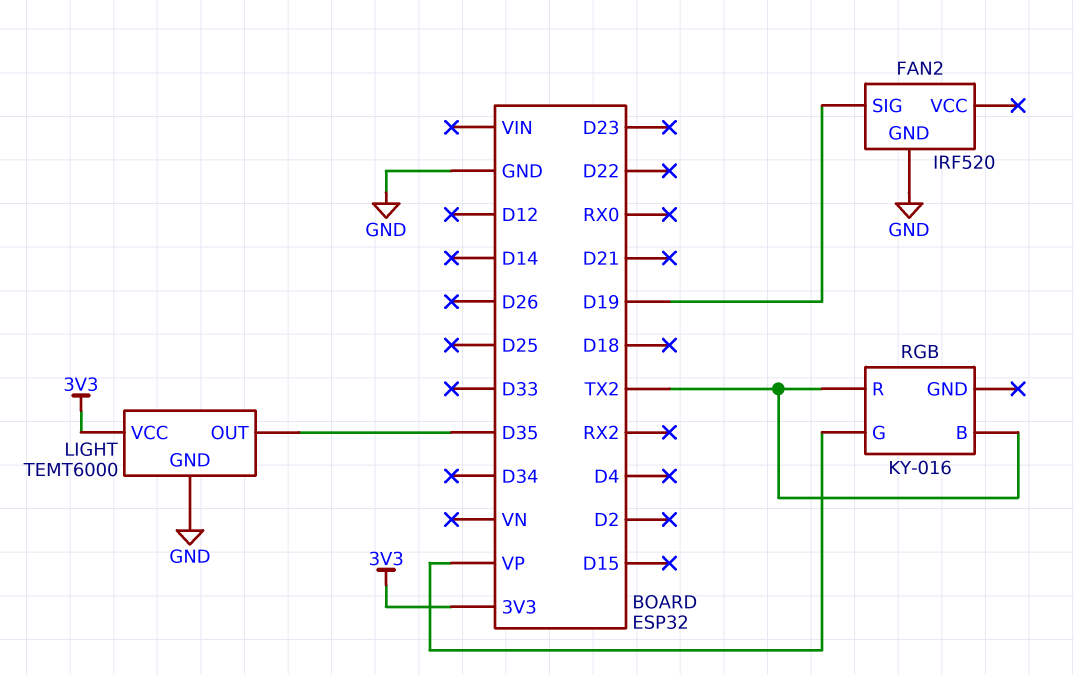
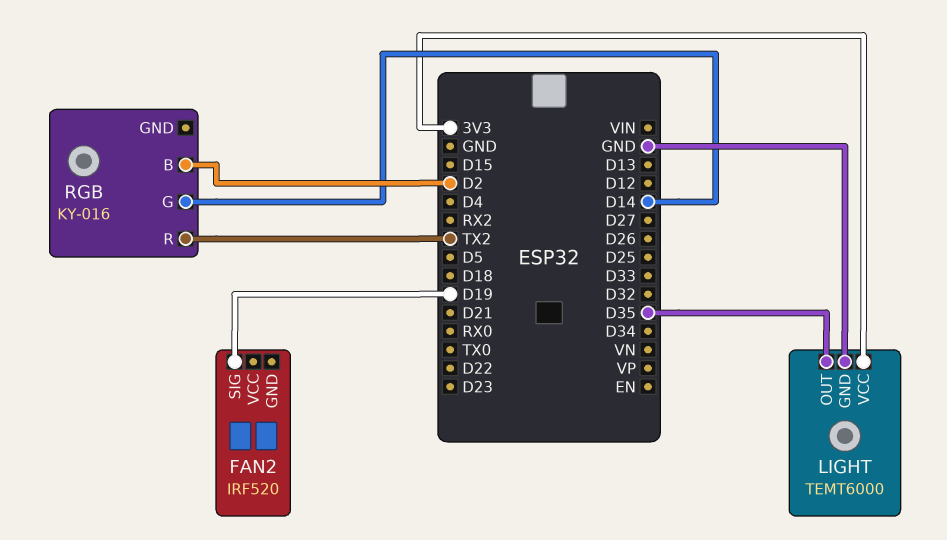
FAN2 pin GND: GND -> none
RGB pin B: TX2 -> D2
RGB pin G: VP -> D14

